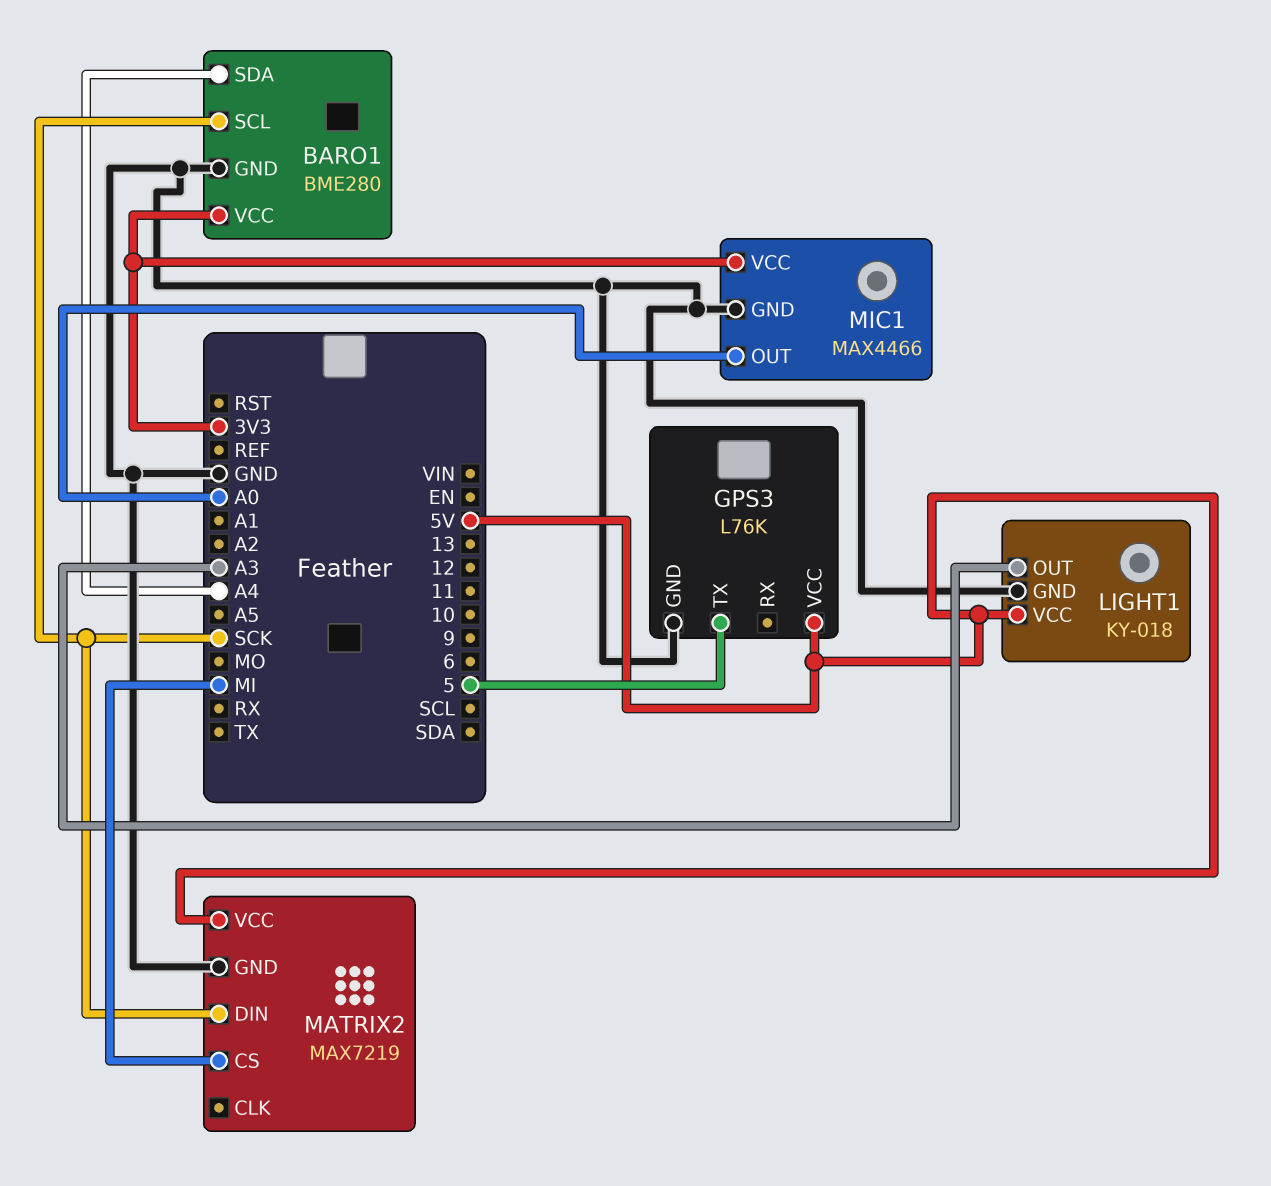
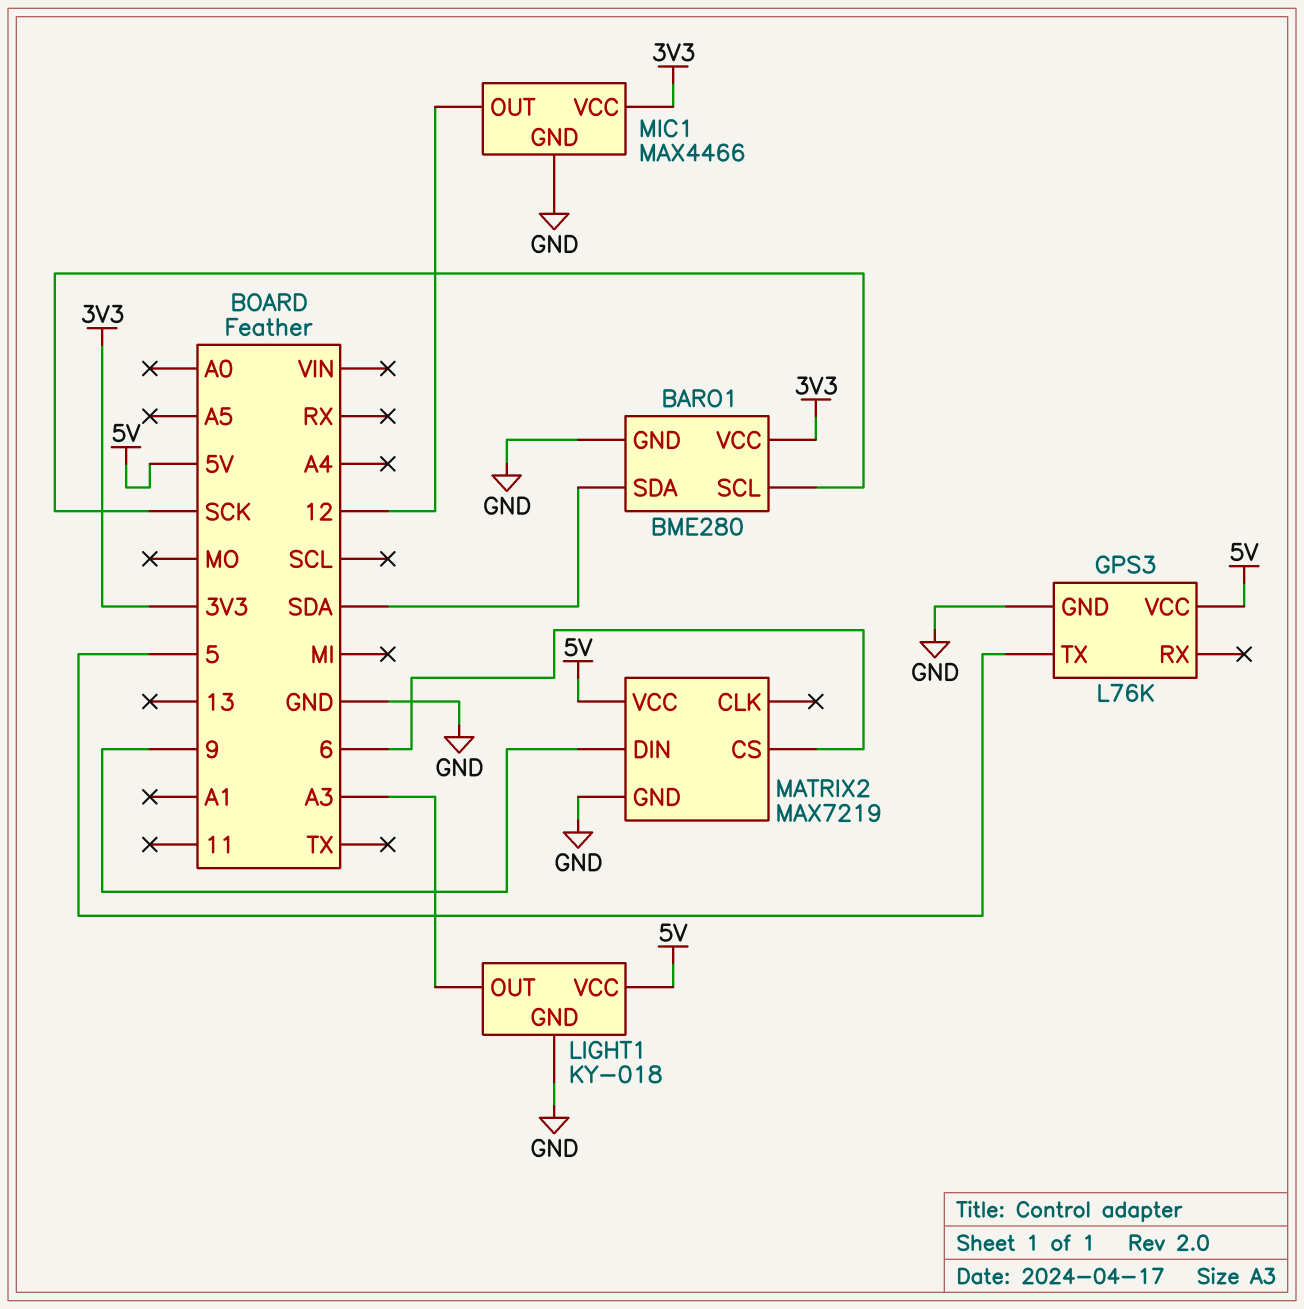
BARO1 pin SDA: A4 -> SDA
MATRIX2 pin CS: MI -> 6
MATRIX2 pin DIN: SCK -> 9
MIC1 pin OUT: A0 -> 12

